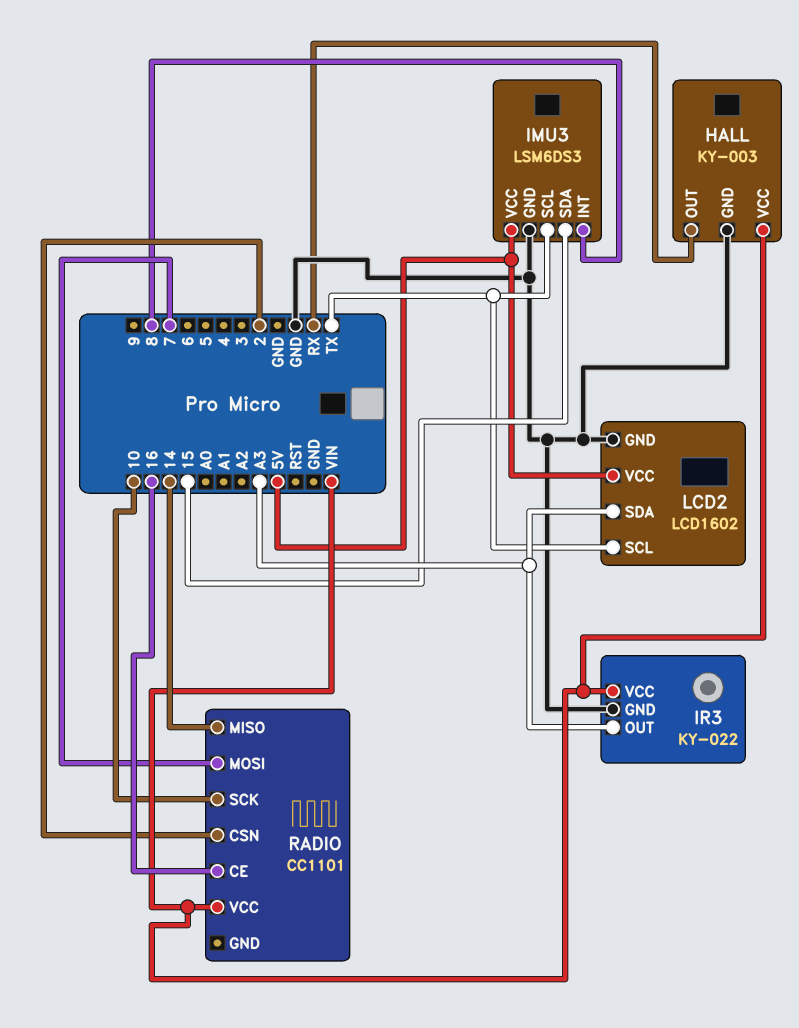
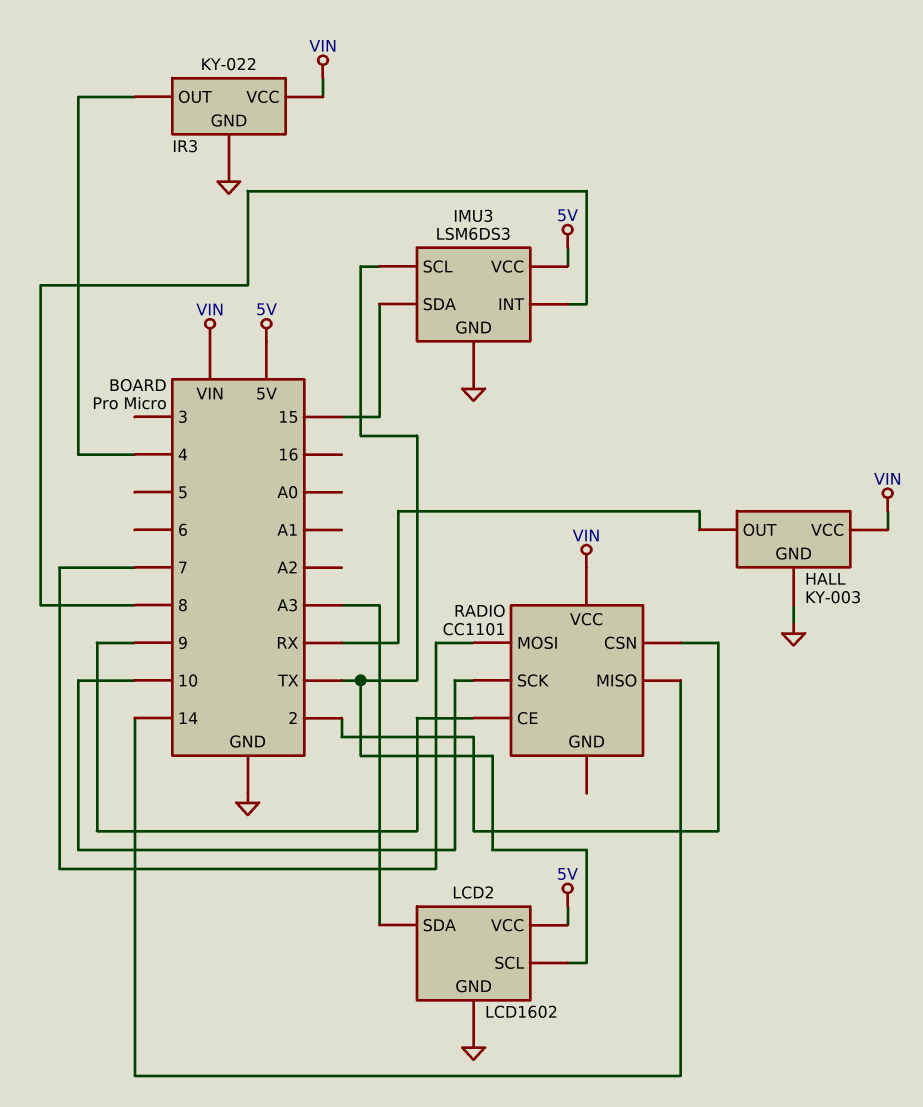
IR3 pin OUT: A3 -> 4
RADIO pin CE: 16 -> 9

